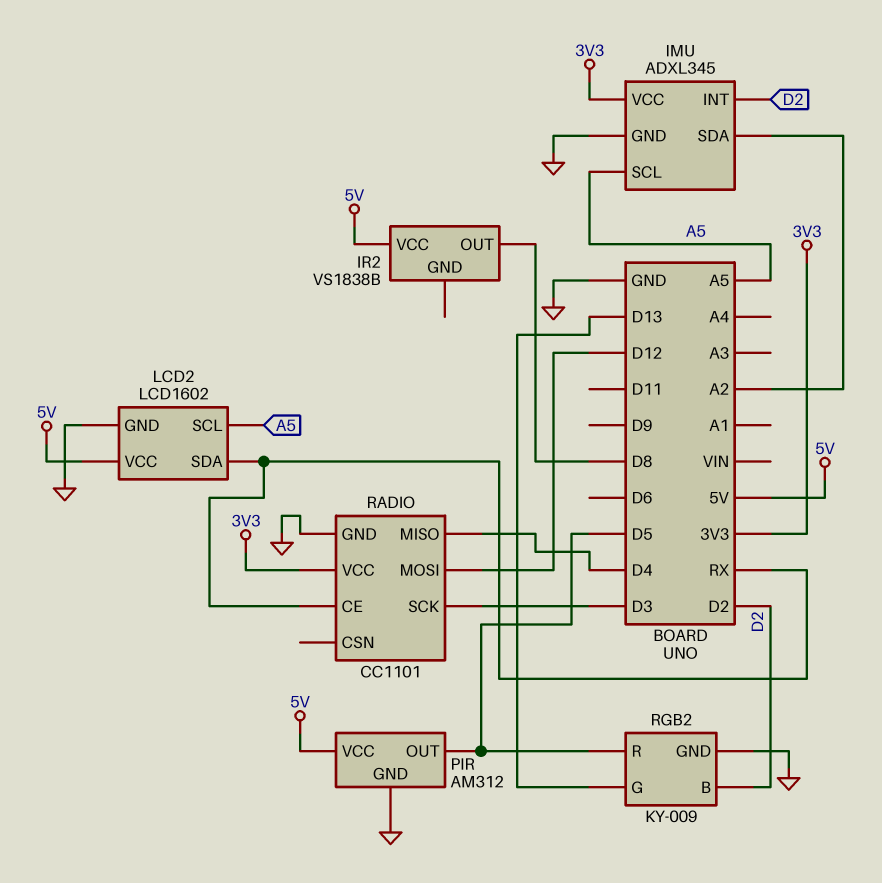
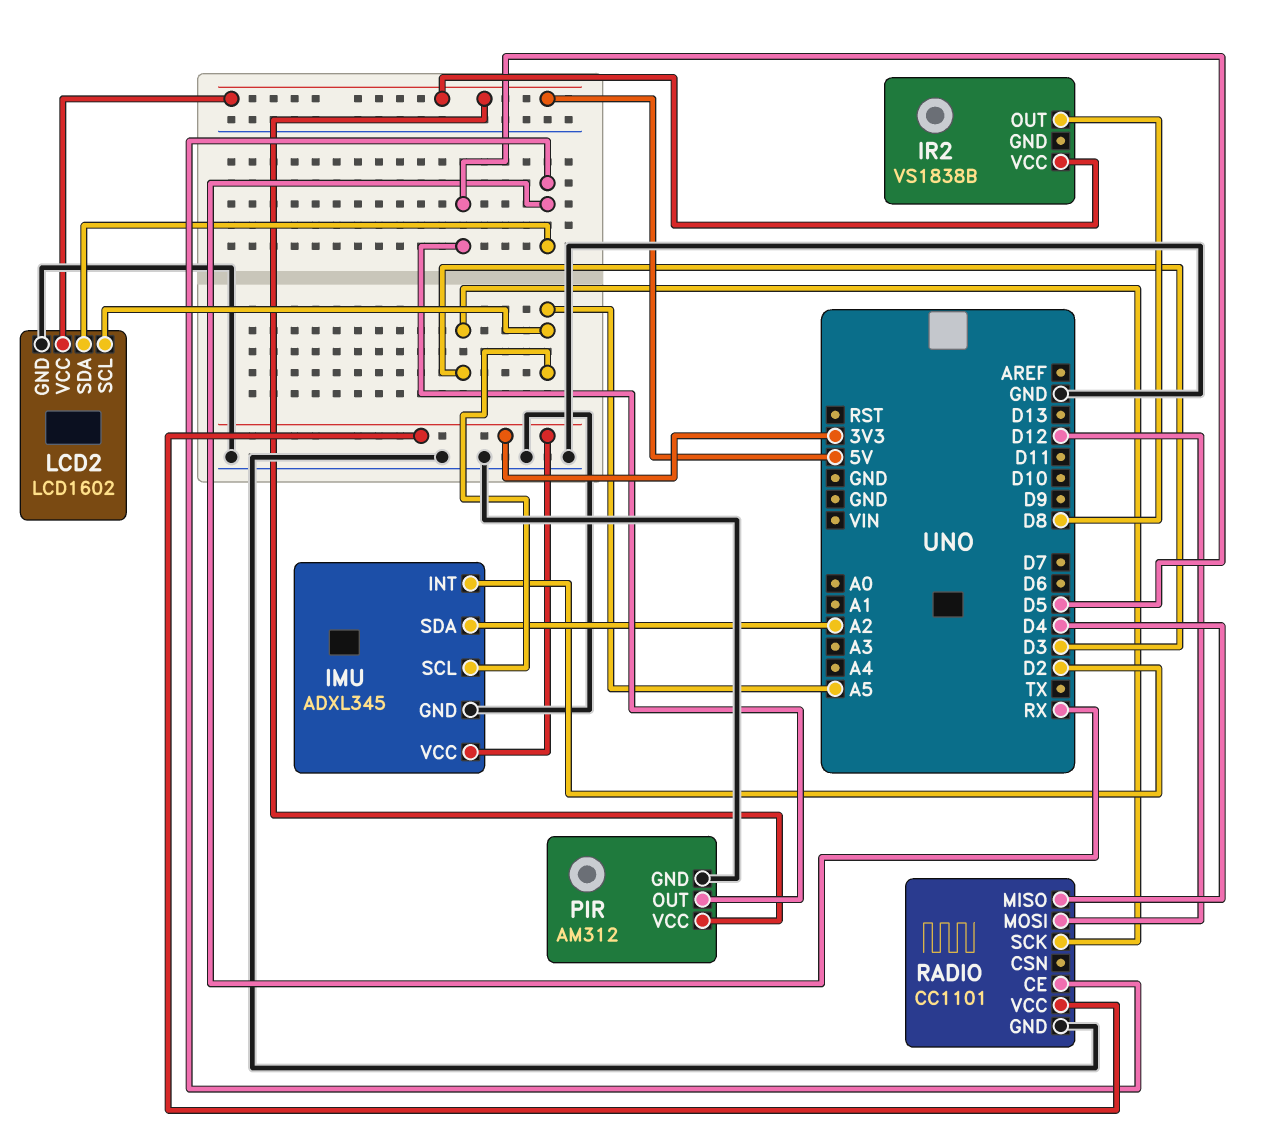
RGB2: KY-009 -> none
RGB2 pin B: D2 -> none
RGB2 pin G: D13 -> none
RGB2 pin GND: GND -> none
RGB2 pin R: D5 -> none

